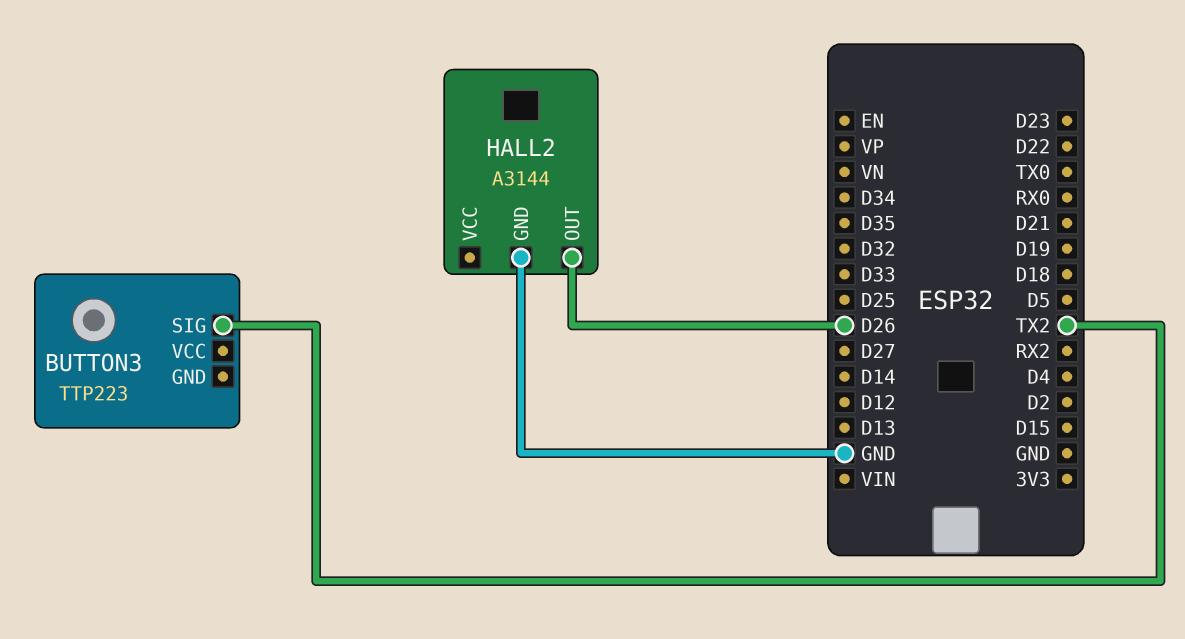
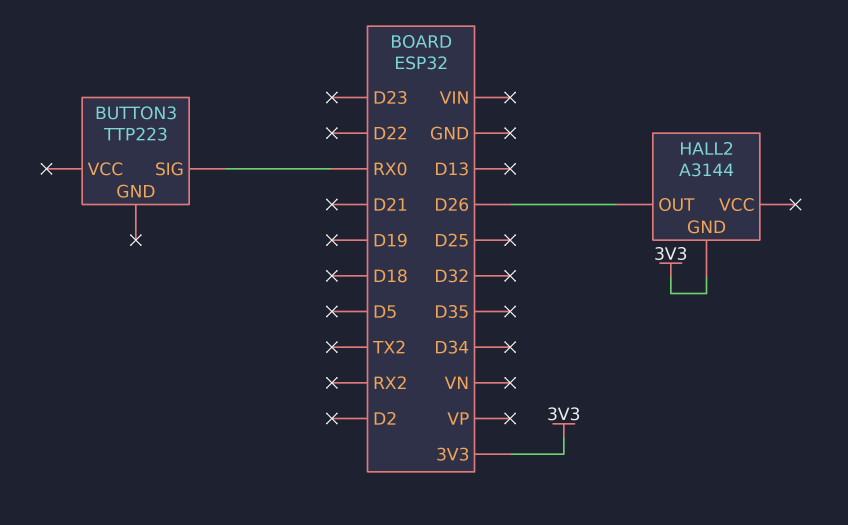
BUTTON3 pin SIG: TX2 -> RX0
HALL2 pin GND: GND -> 3V3

